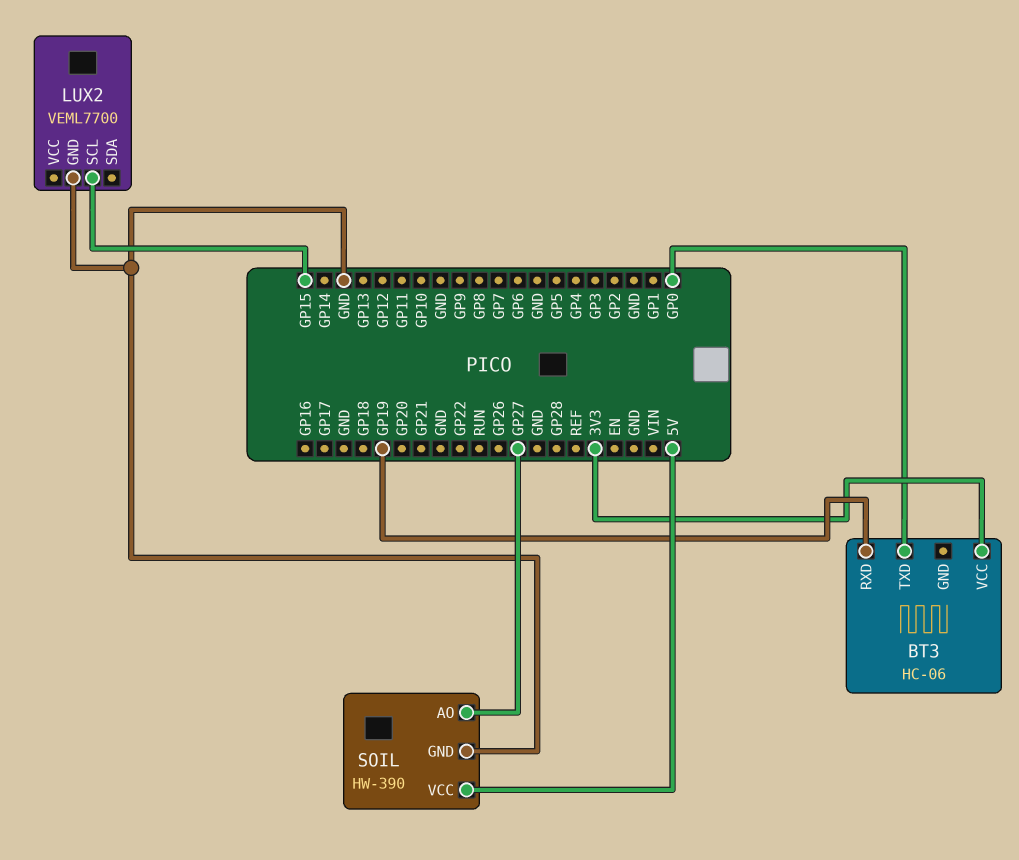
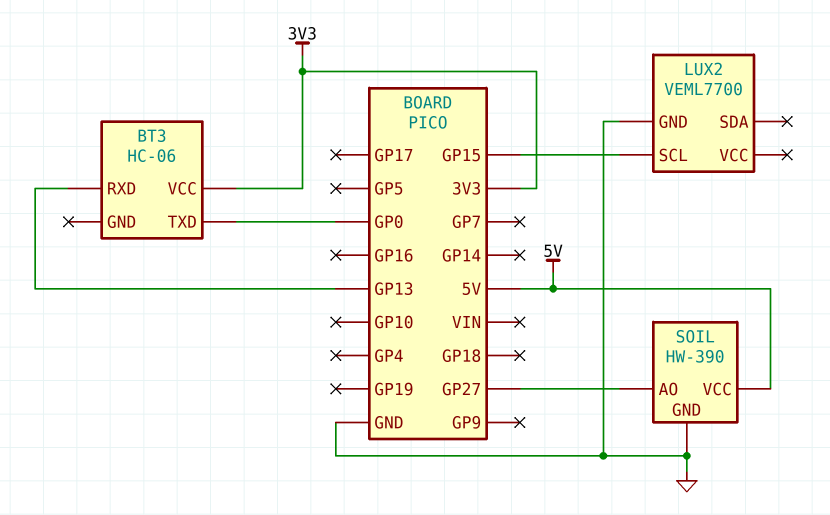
BT3 pin RXD: GP19 -> GP13

